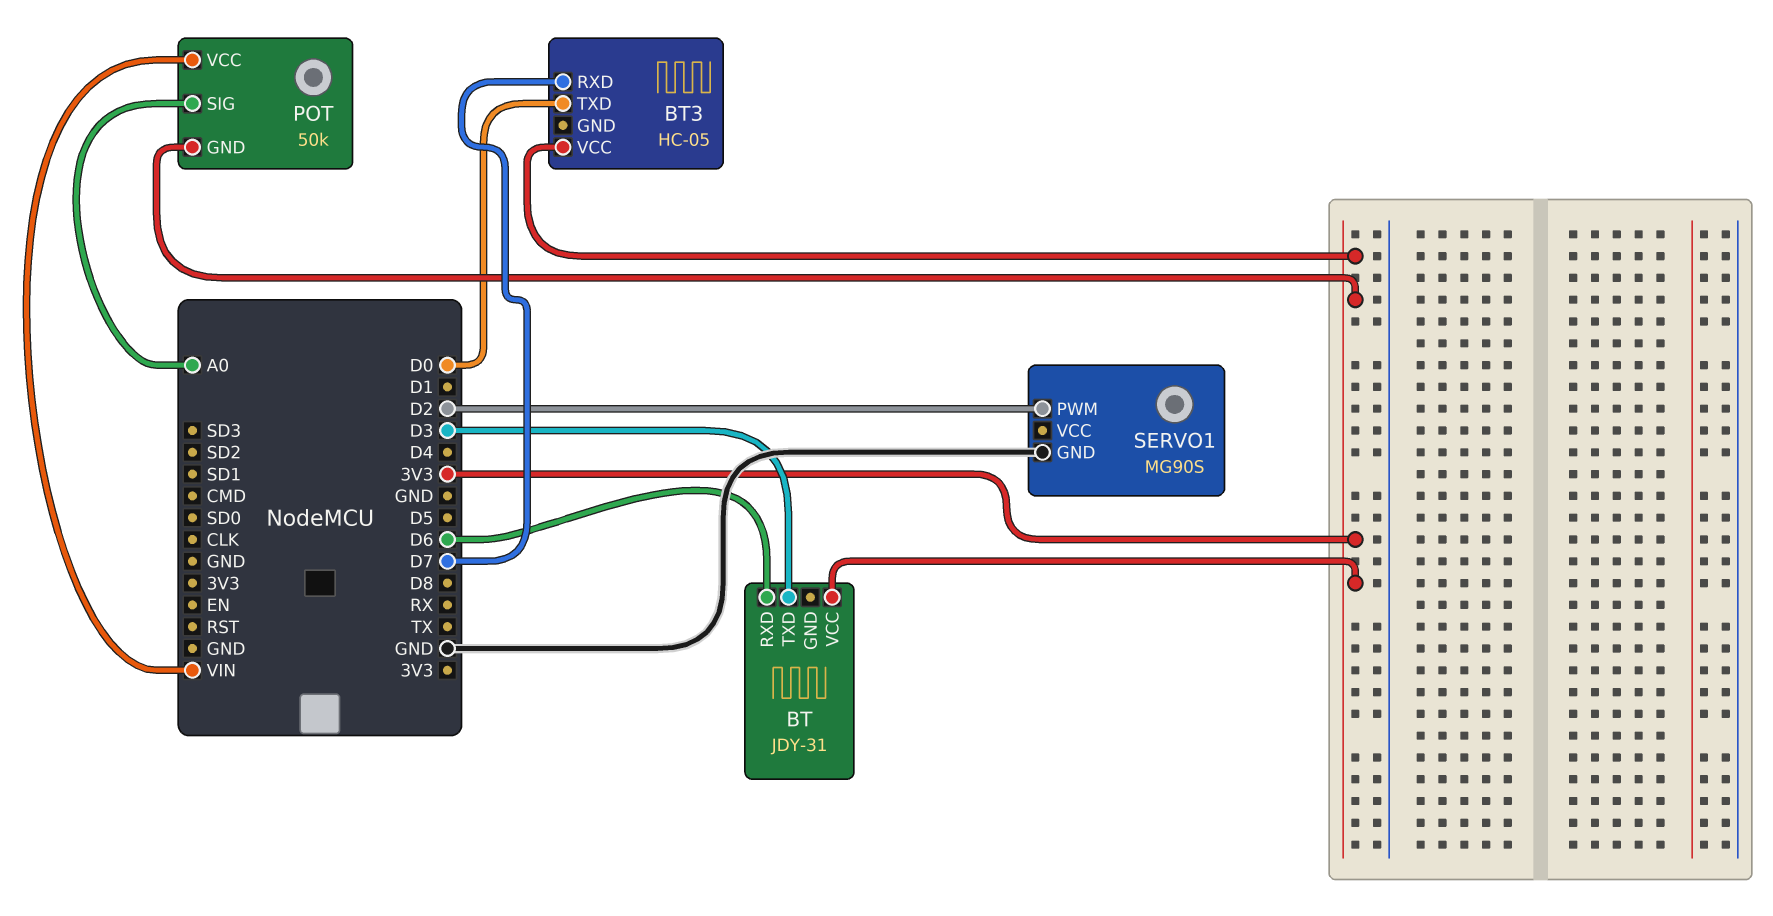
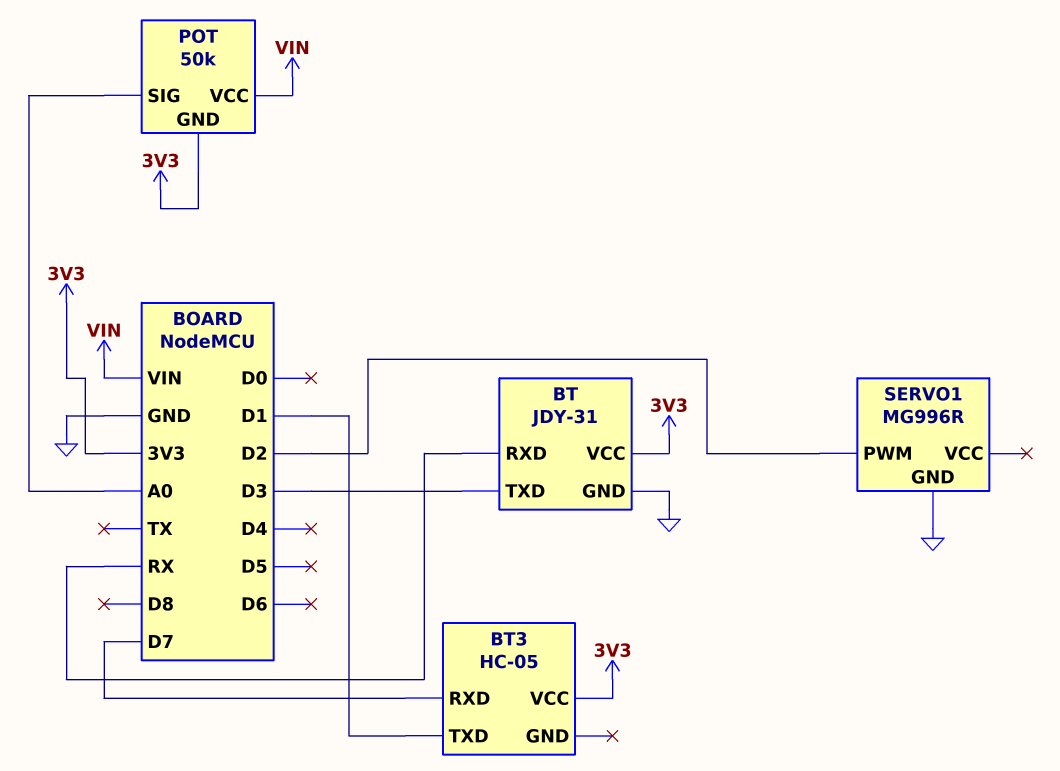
BT pin GND: none -> GND
BT pin RXD: D6 -> RX
BT3 pin TXD: D0 -> D1
SERVO1: MG90S -> MG996R

